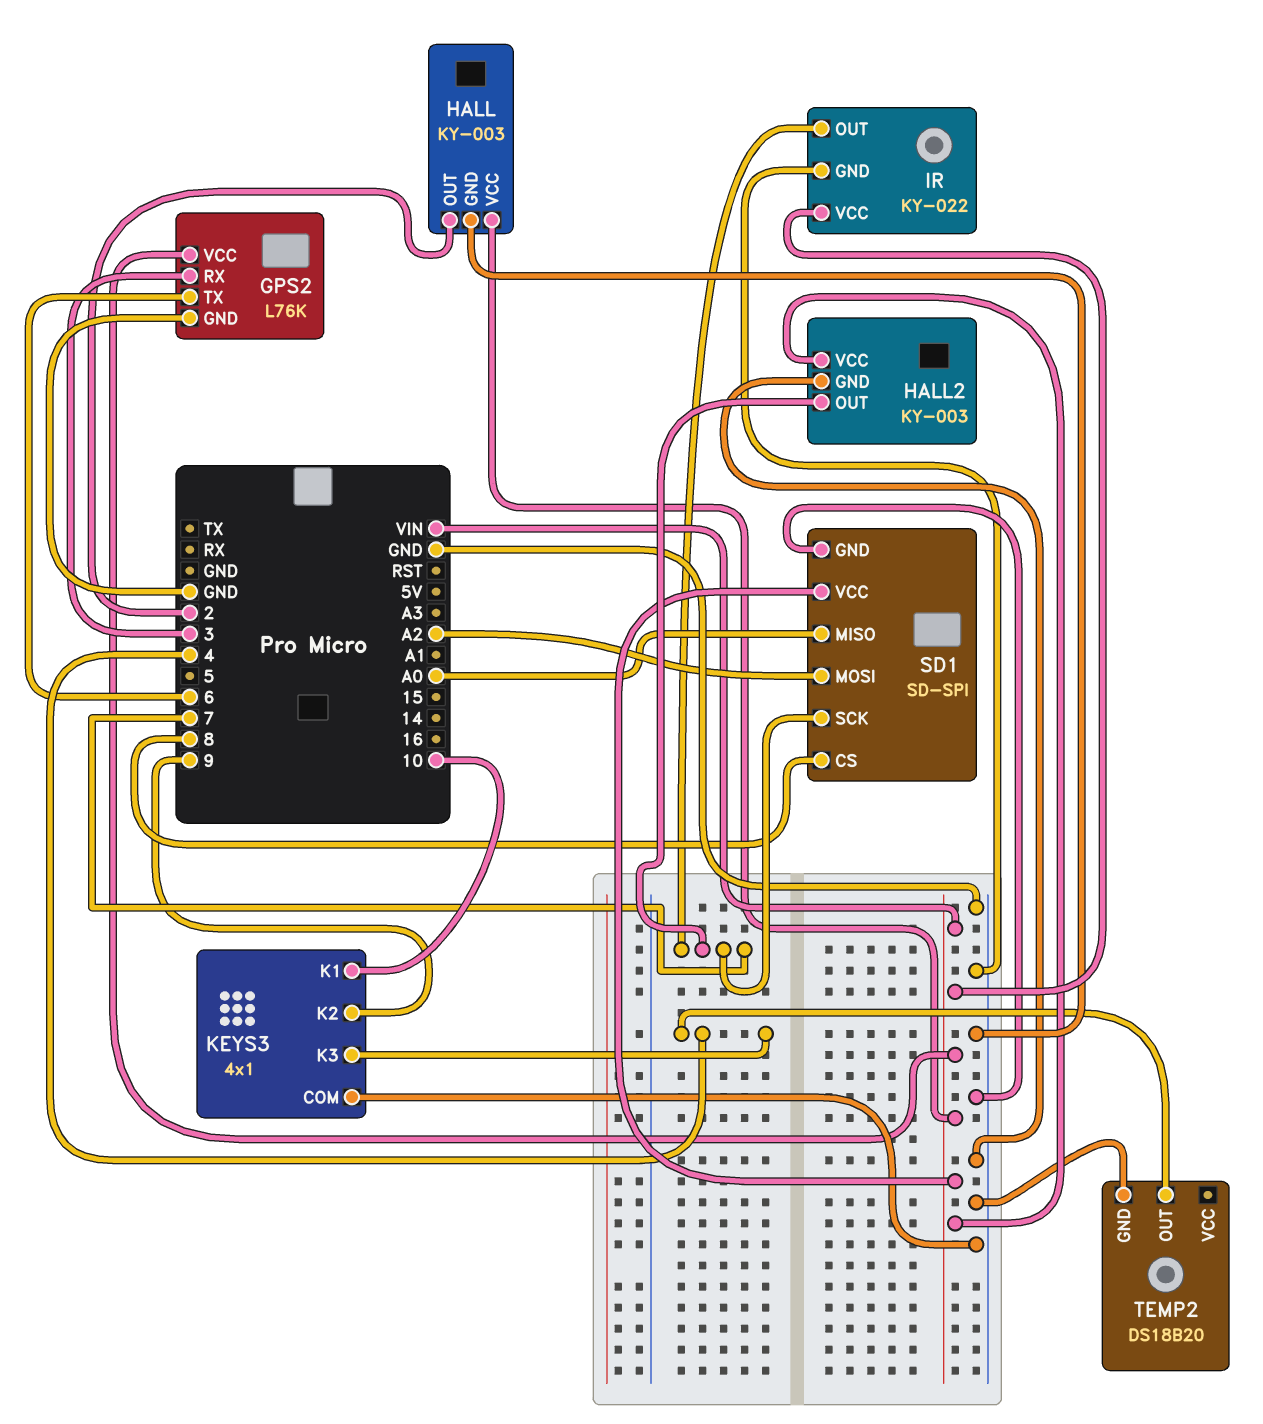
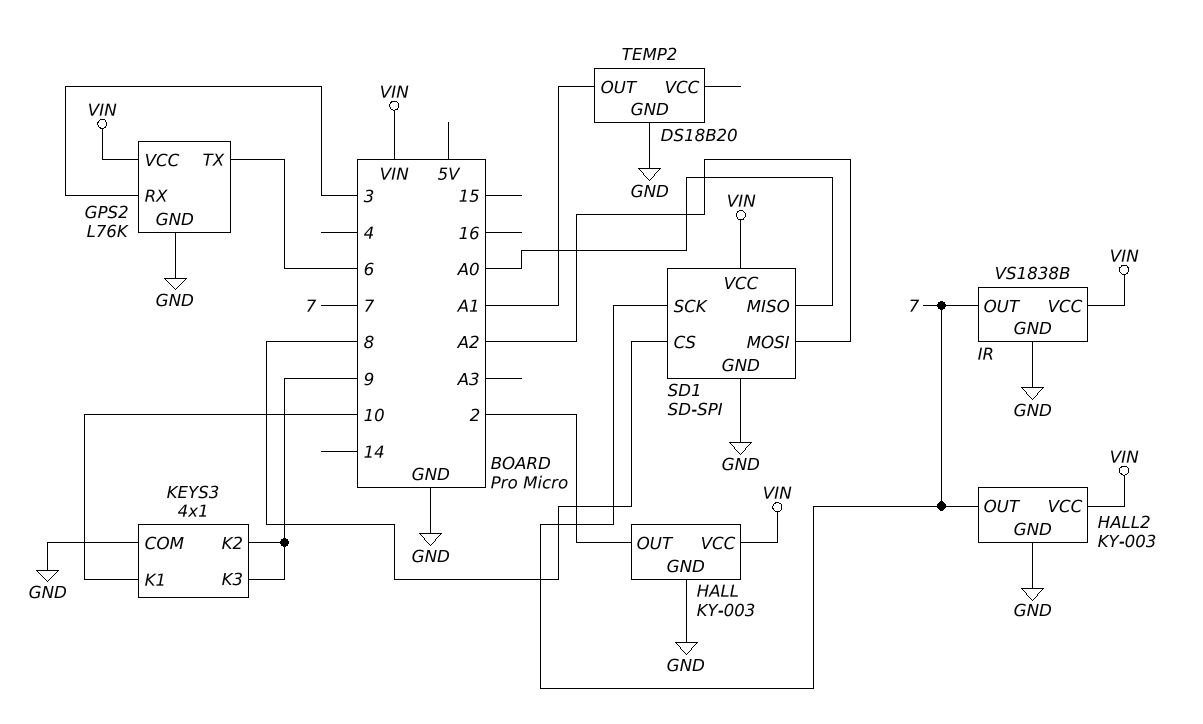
IR: KY-022 -> VS1838B
KEYS3 pin K3: 4 -> 9
TEMP2 pin OUT: 4 -> A1

